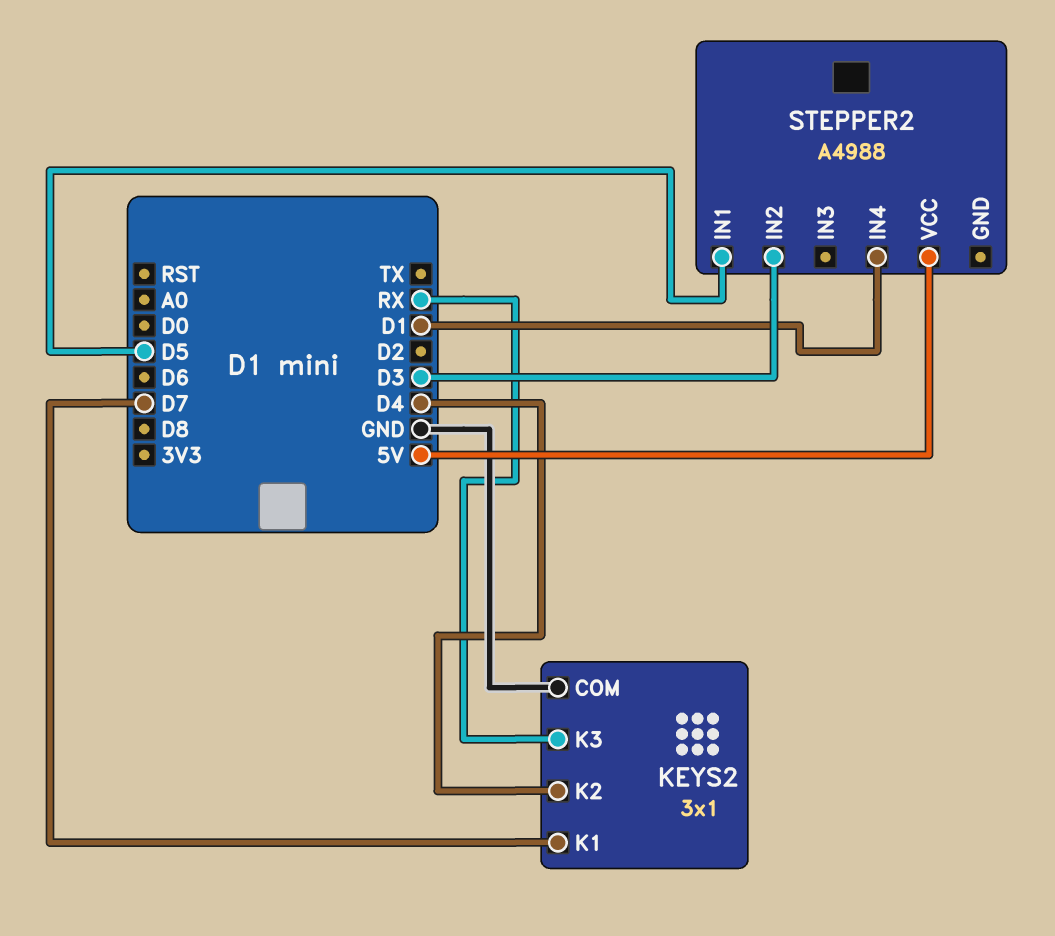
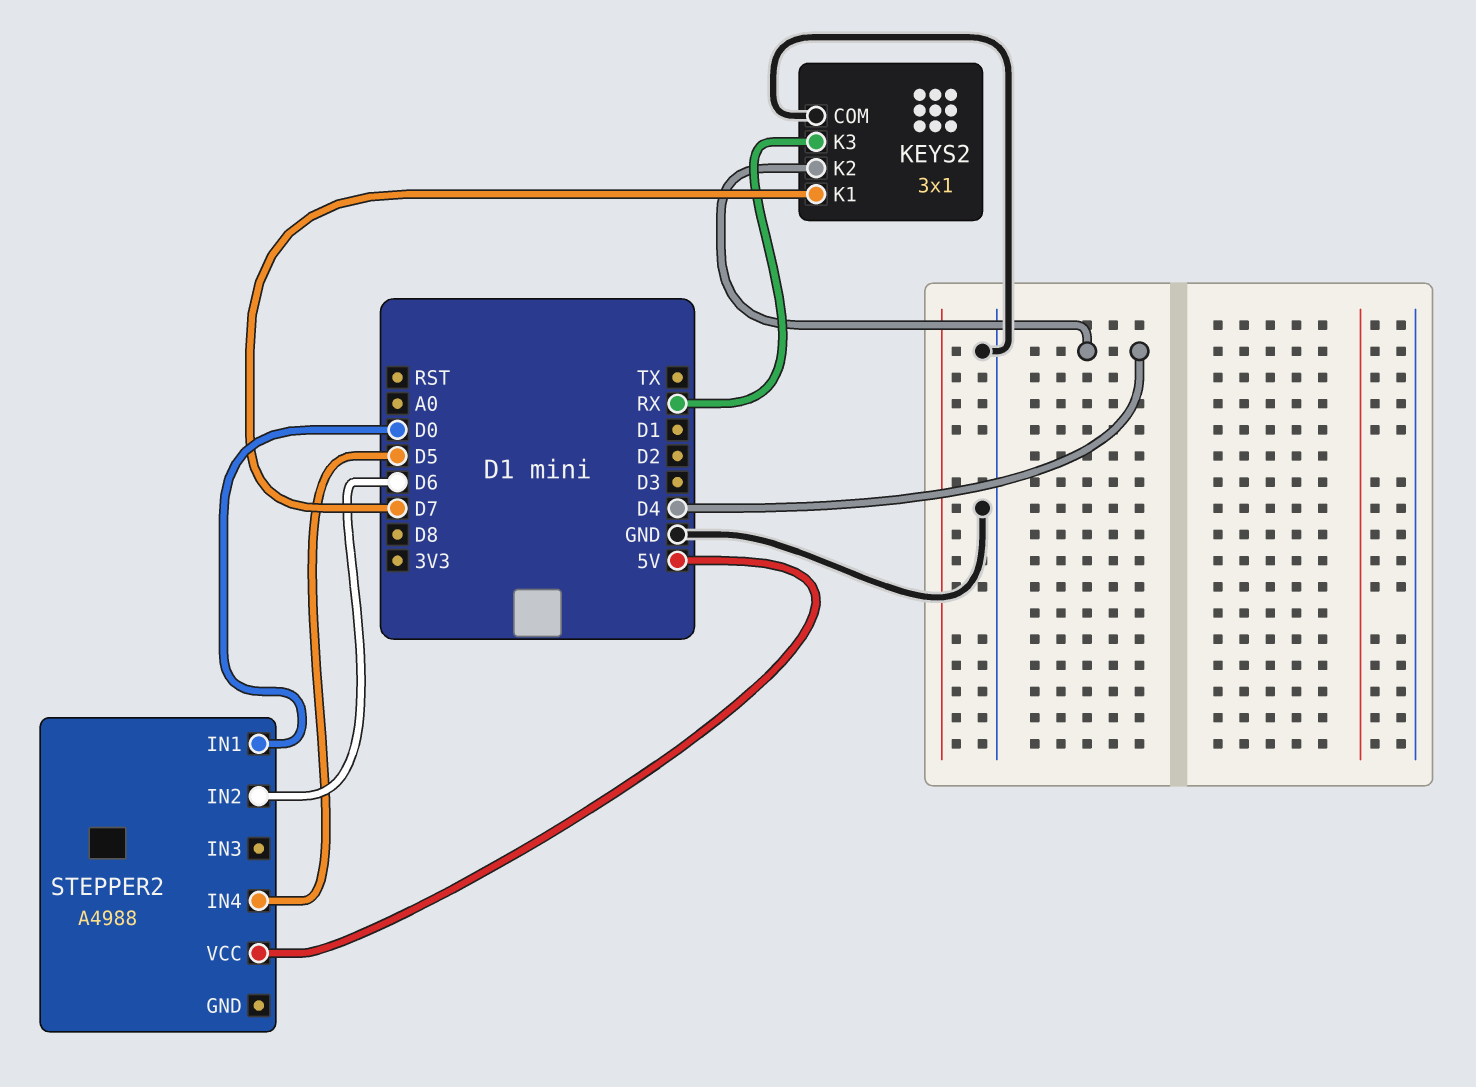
STEPPER2 pin IN1: D5 -> D0
STEPPER2 pin IN2: D3 -> D6
STEPPER2 pin IN4: D1 -> D5

